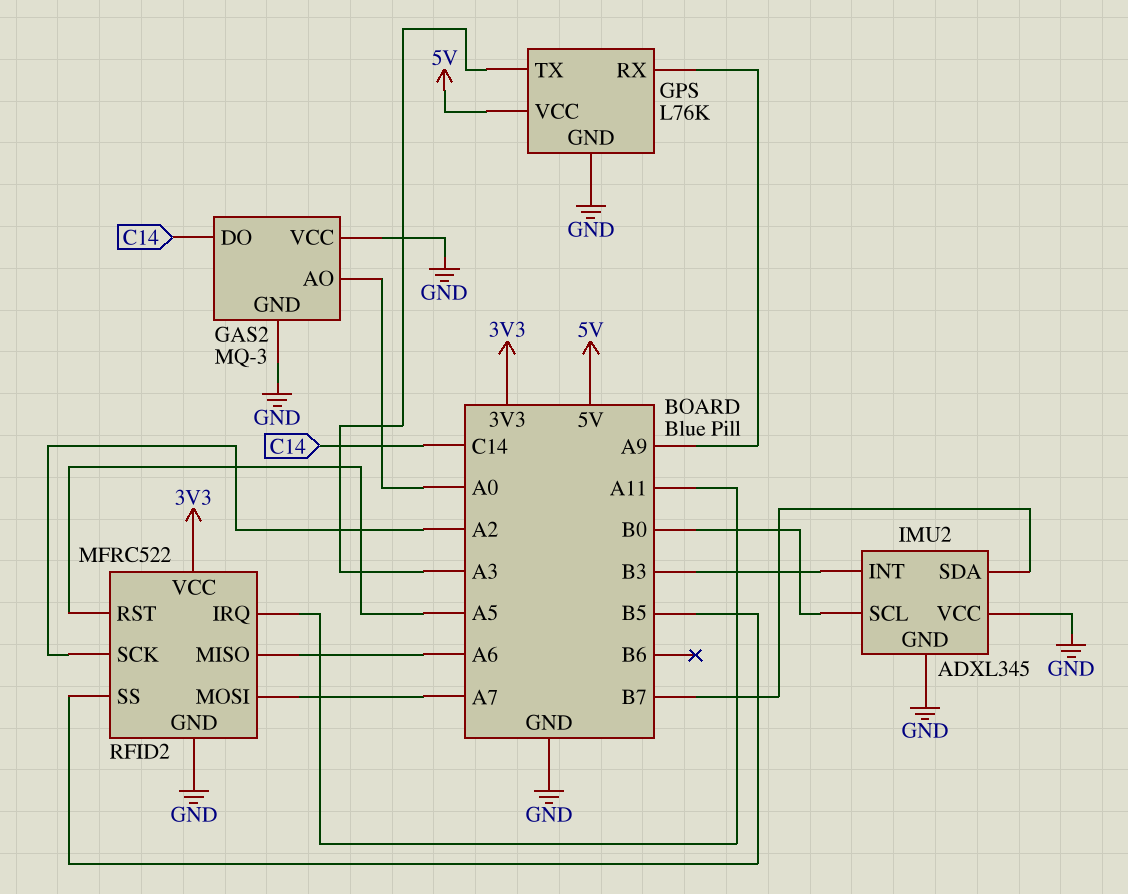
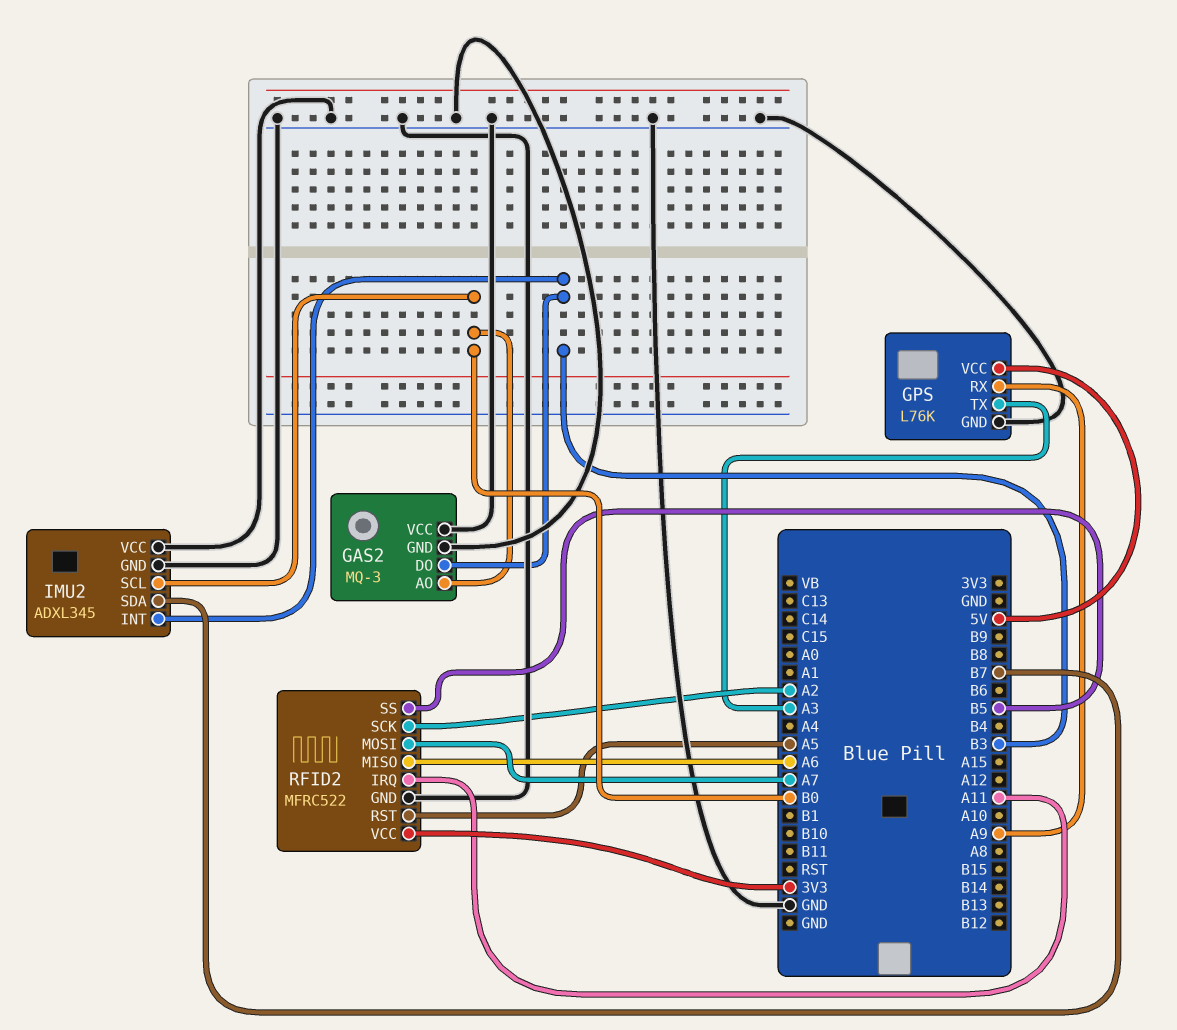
GAS2 pin AO: A0 -> B0
GAS2 pin DO: C14 -> B3

